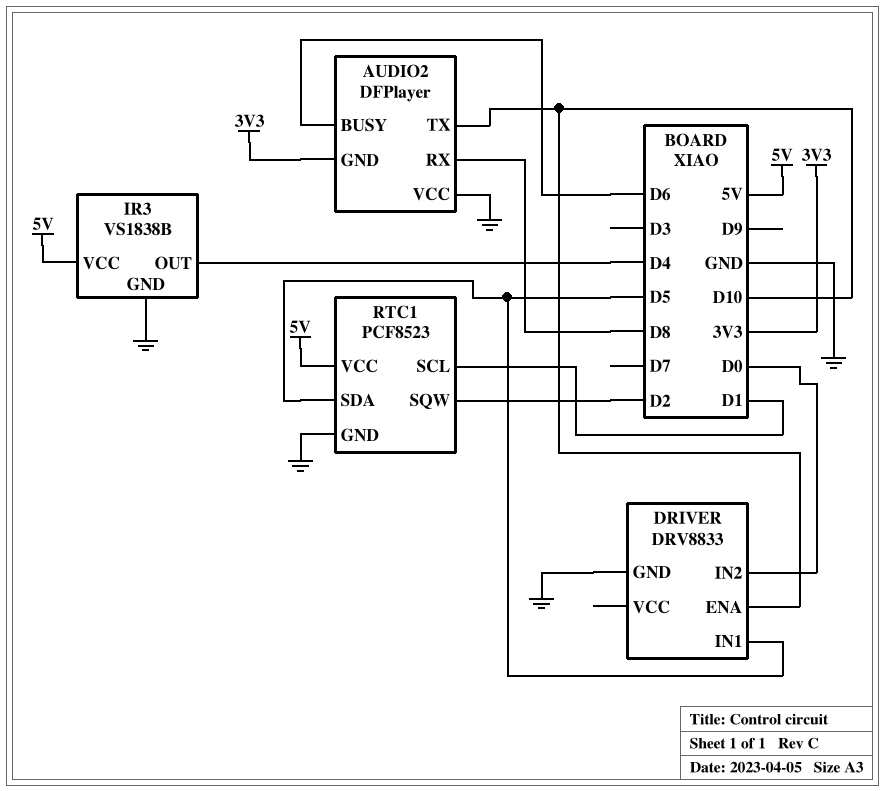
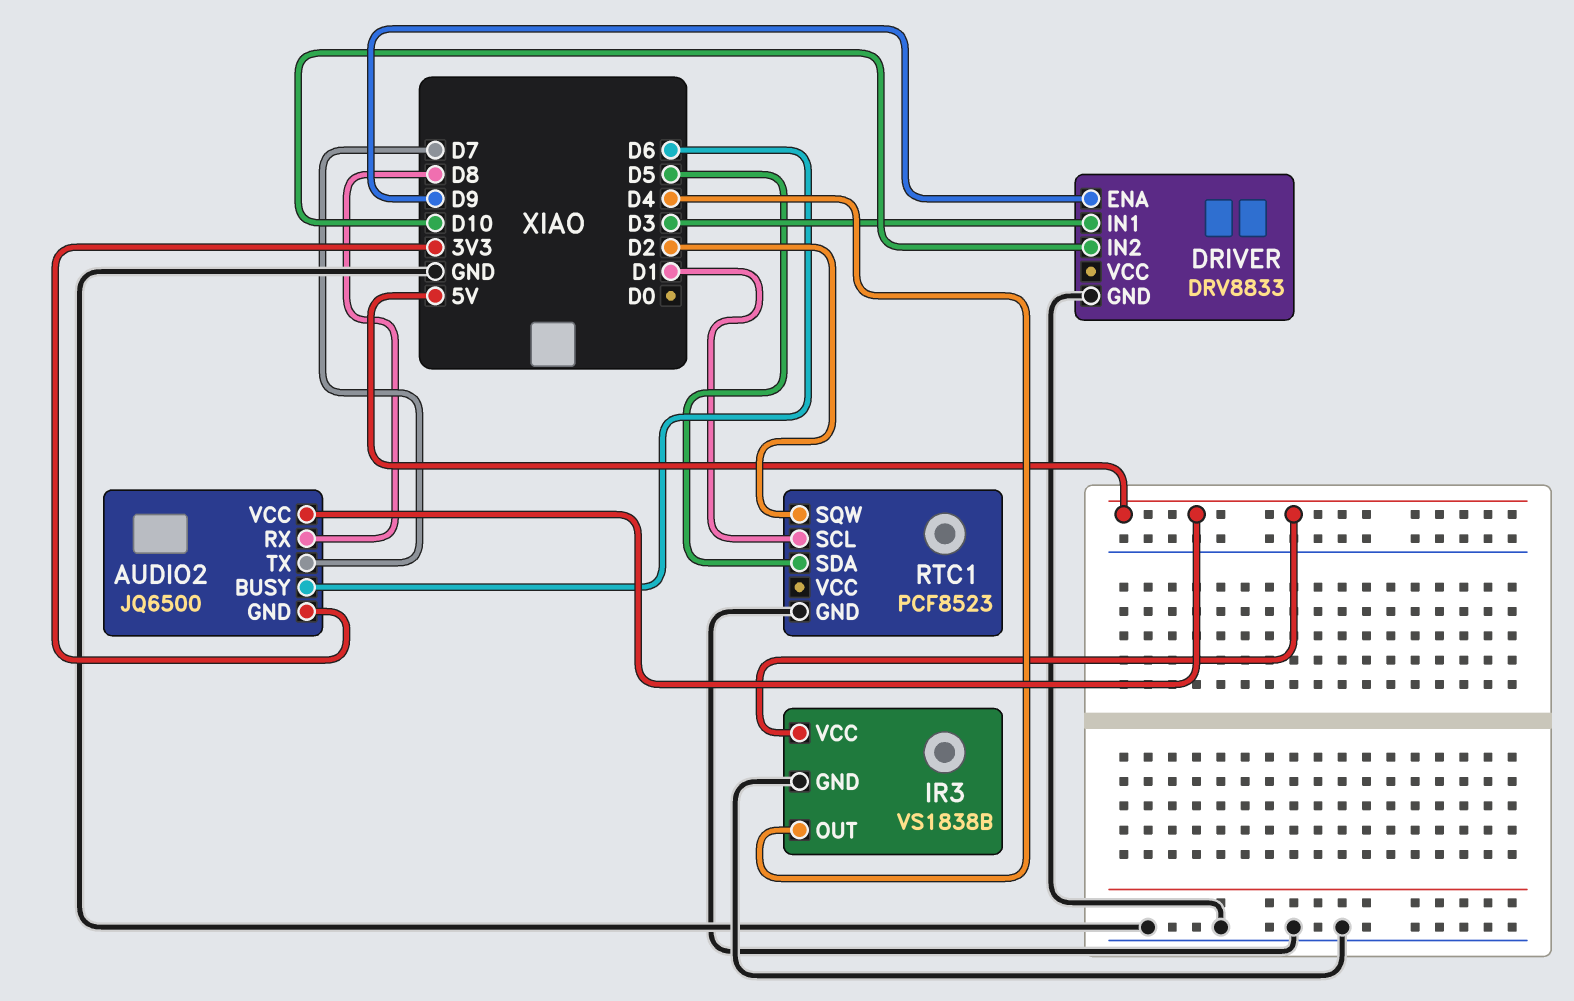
AUDIO2: DFPlayer -> JQ6500
AUDIO2 pin TX: D10 -> D7
AUDIO2 pin VCC: GND -> 5V
DRIVER pin ENA: D10 -> D9
DRIVER pin IN1: D5 -> D3
DRIVER pin IN2: D0 -> D10
RTC1 pin VCC: 5V -> none

